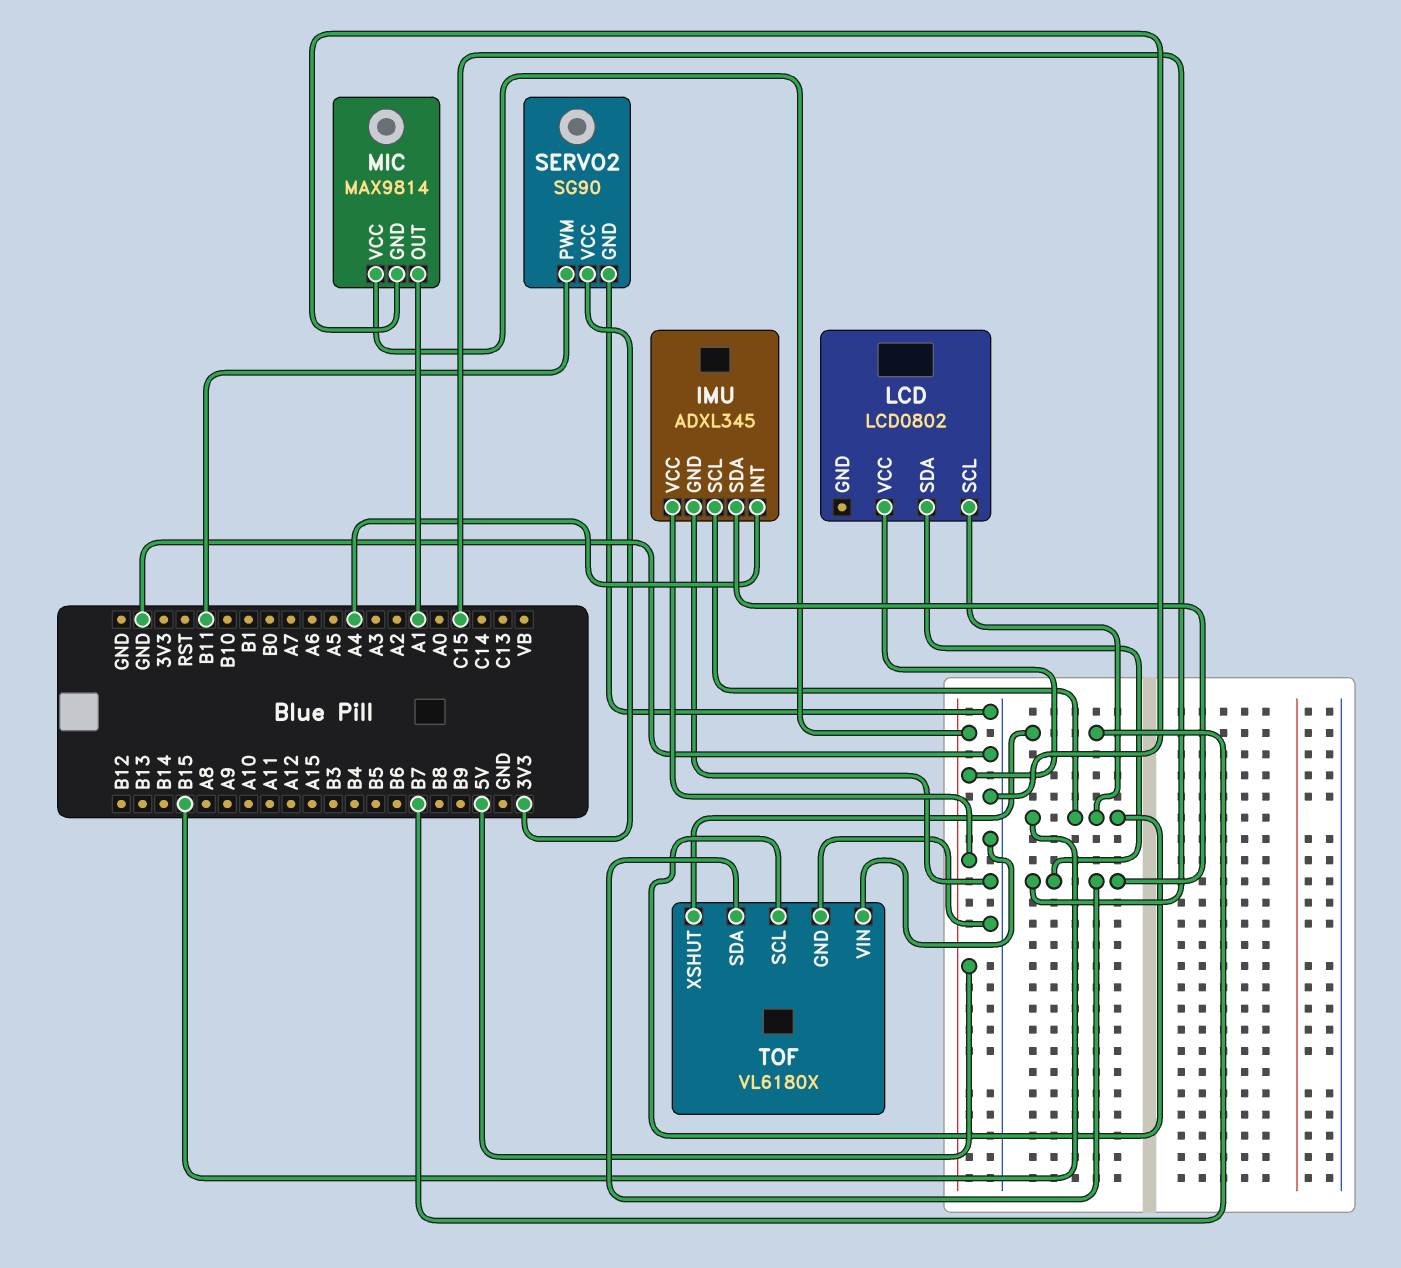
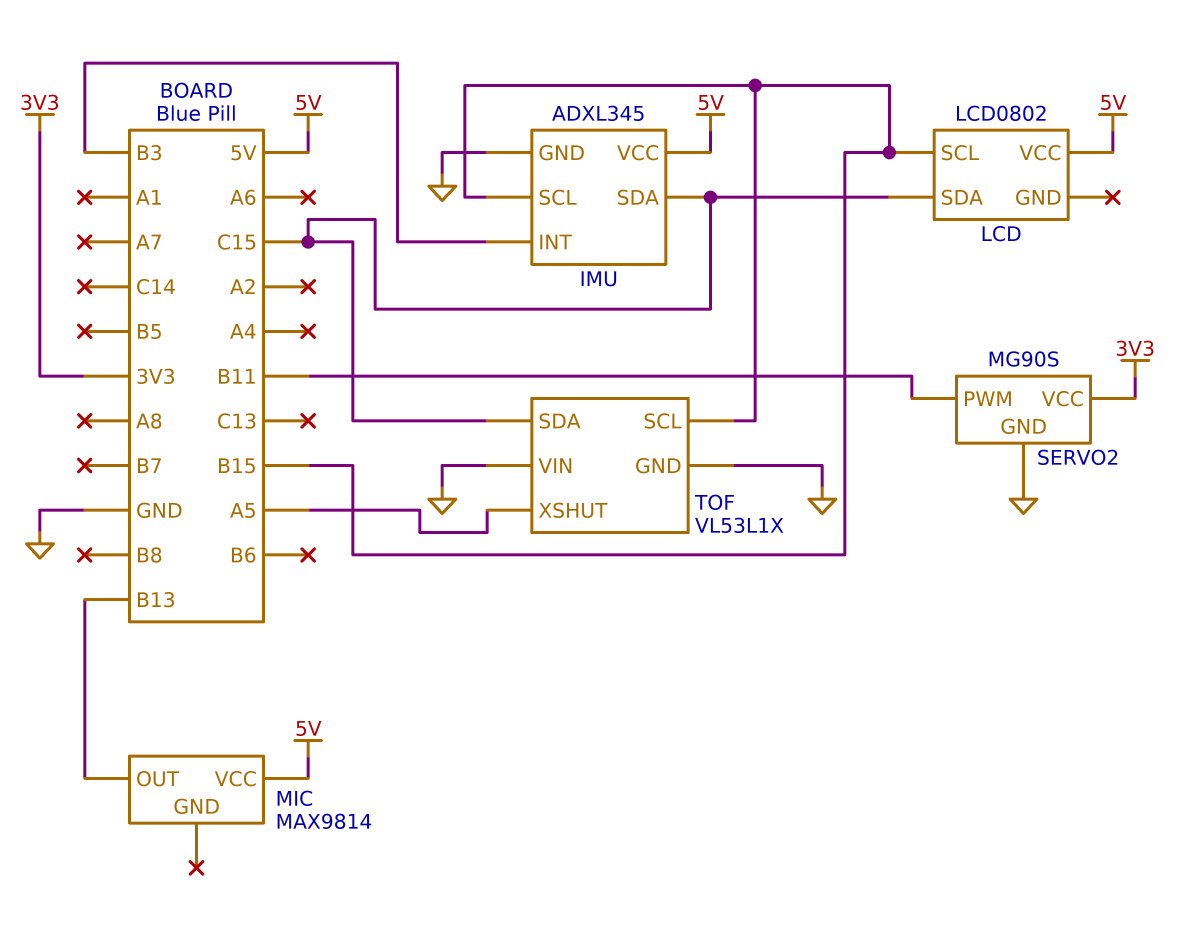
IMU pin INT: A4 -> B3
MIC pin GND: GND -> none
MIC pin OUT: A1 -> B13
SERVO2: SG90 -> MG90S
TOF: VL6180X -> VL53L1X
TOF pin XSHUT: B7 -> A5

